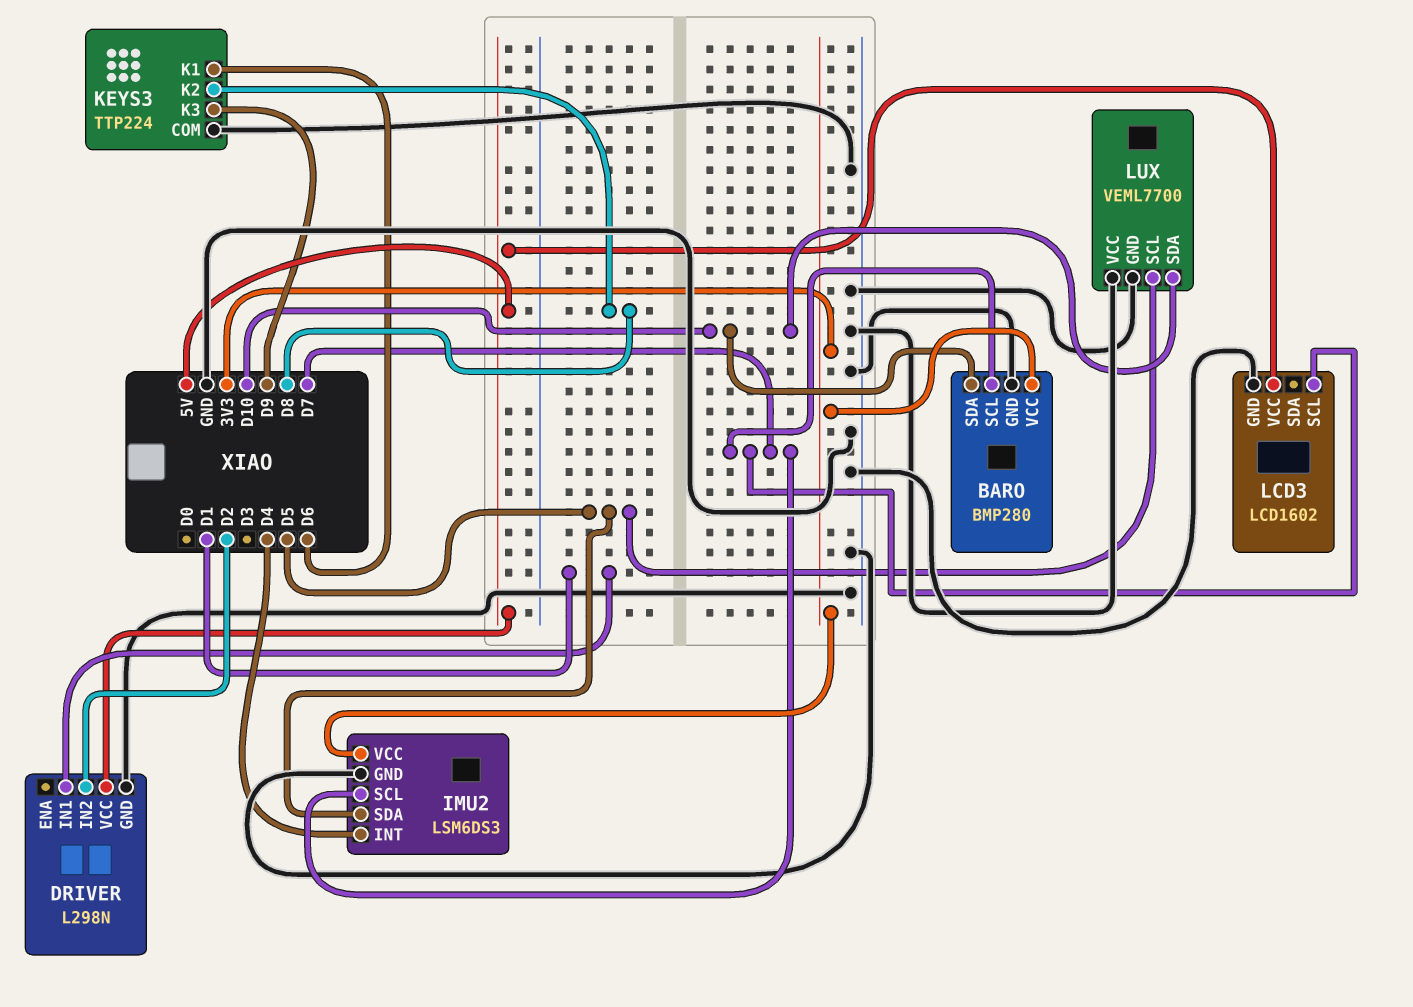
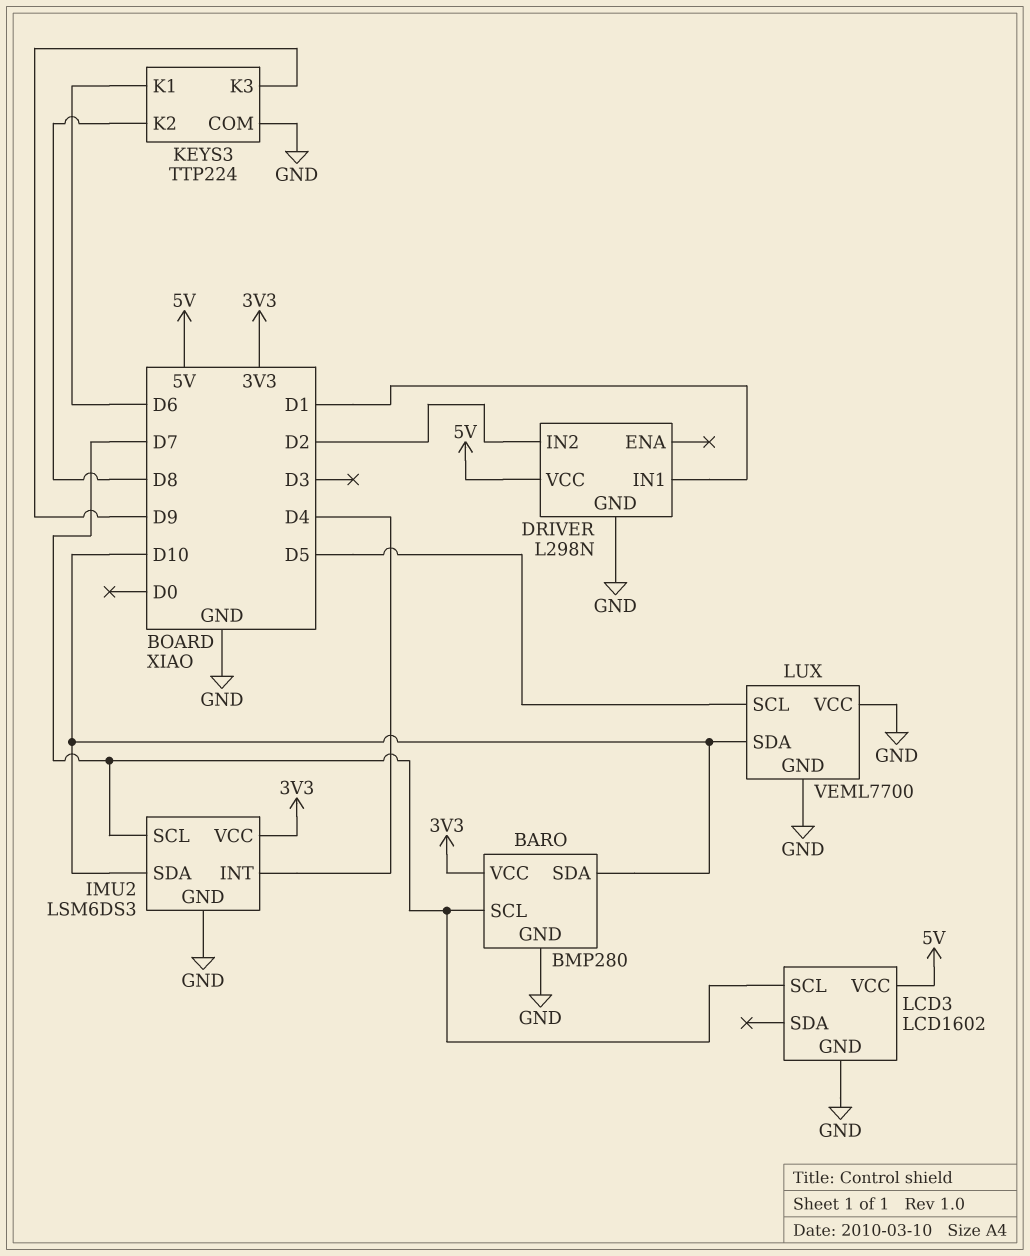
IMU2 pin SDA: D5 -> D10

